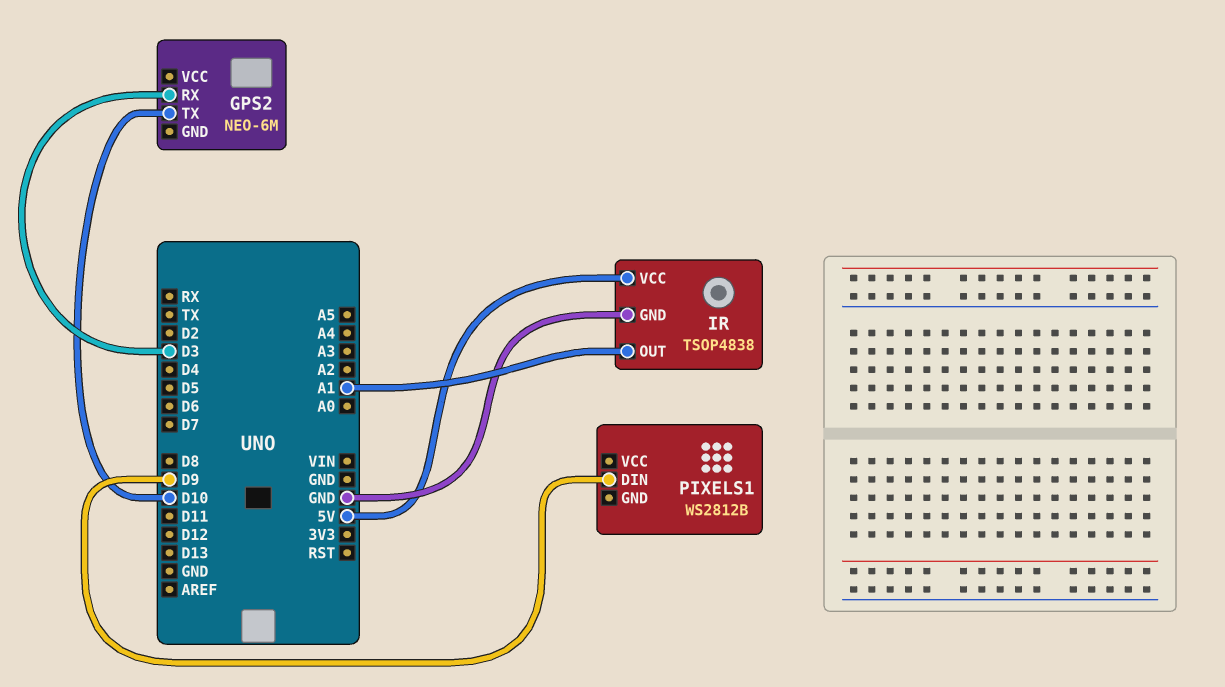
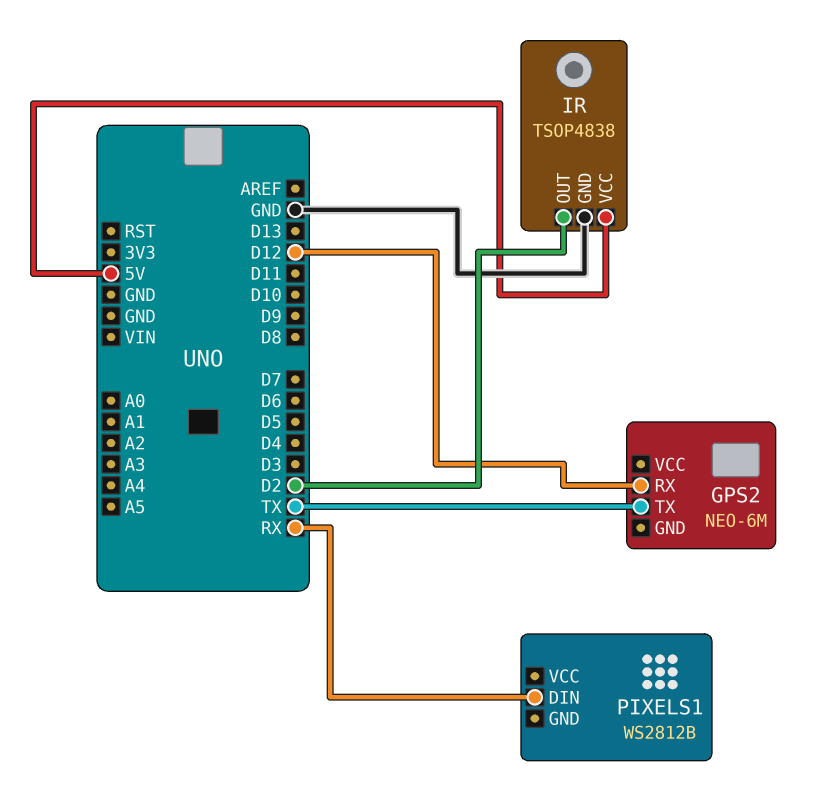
GPS2 pin RX: D3 -> D12
GPS2 pin TX: D10 -> TX
IR pin OUT: A1 -> D2
PIXELS1 pin DIN: D9 -> RX

